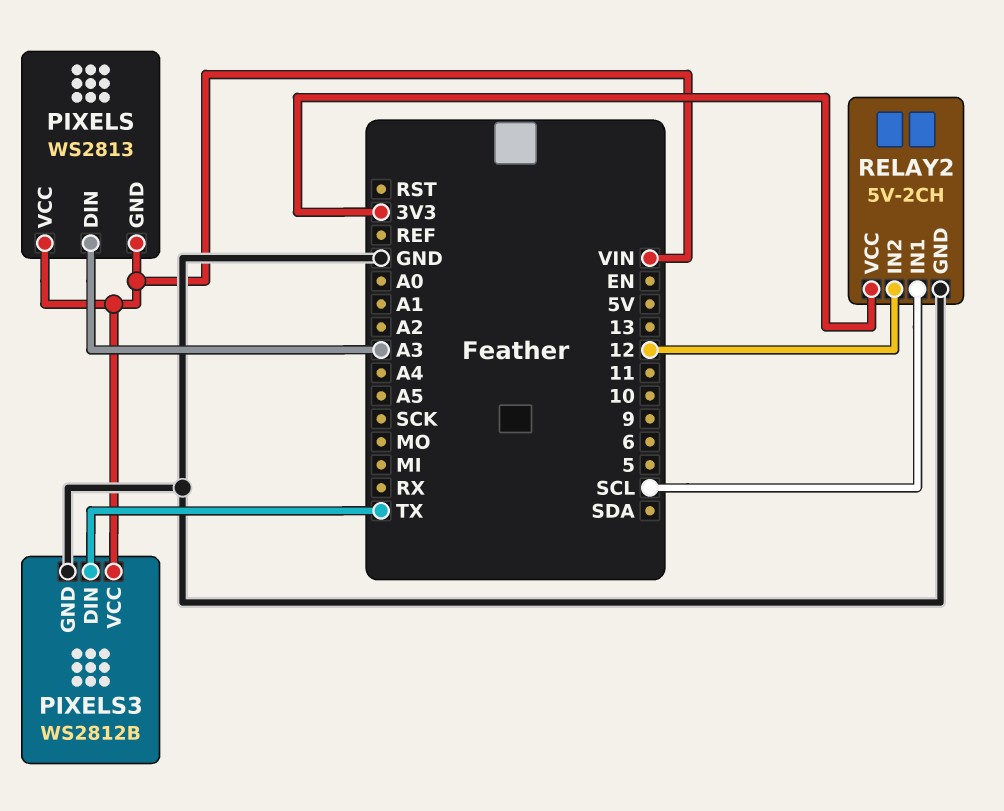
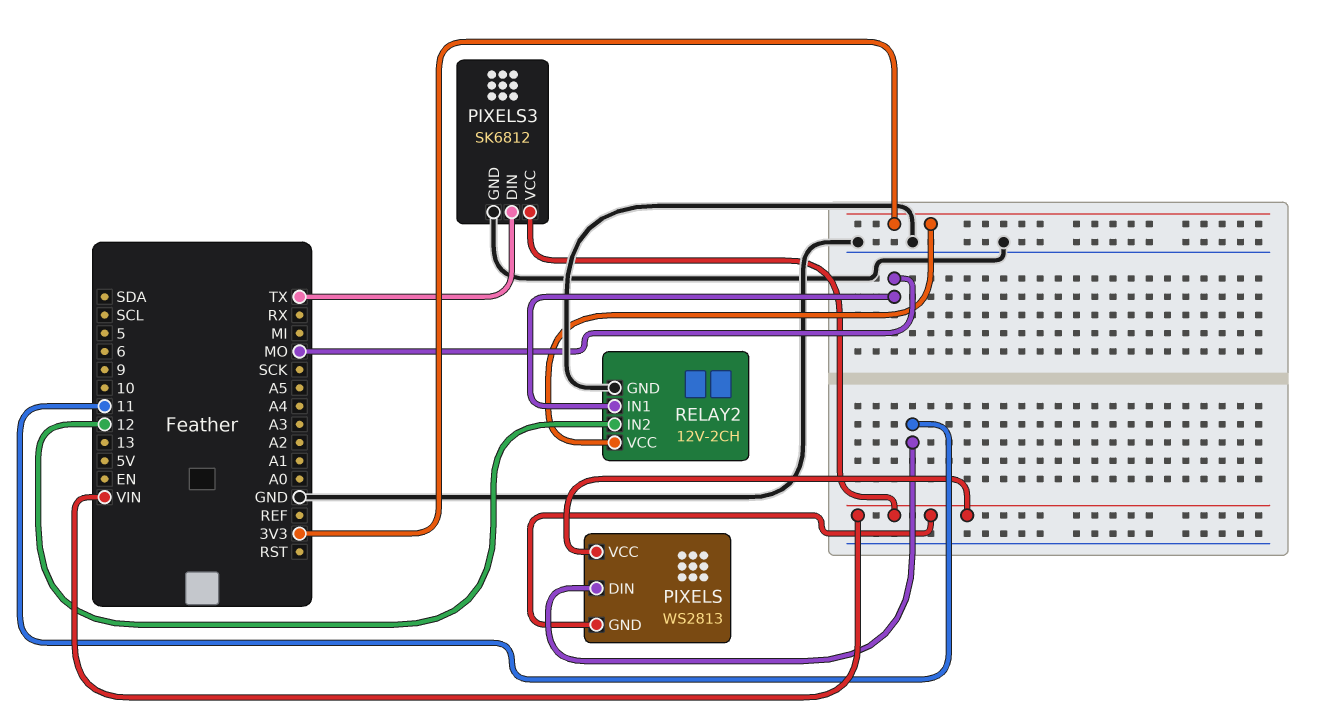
PIXELS pin DIN: A3 -> 11
PIXELS3: WS2812B -> SK6812
RELAY2: 5V-2CH -> 12V-2CH
RELAY2 pin IN1: SCL -> MO

